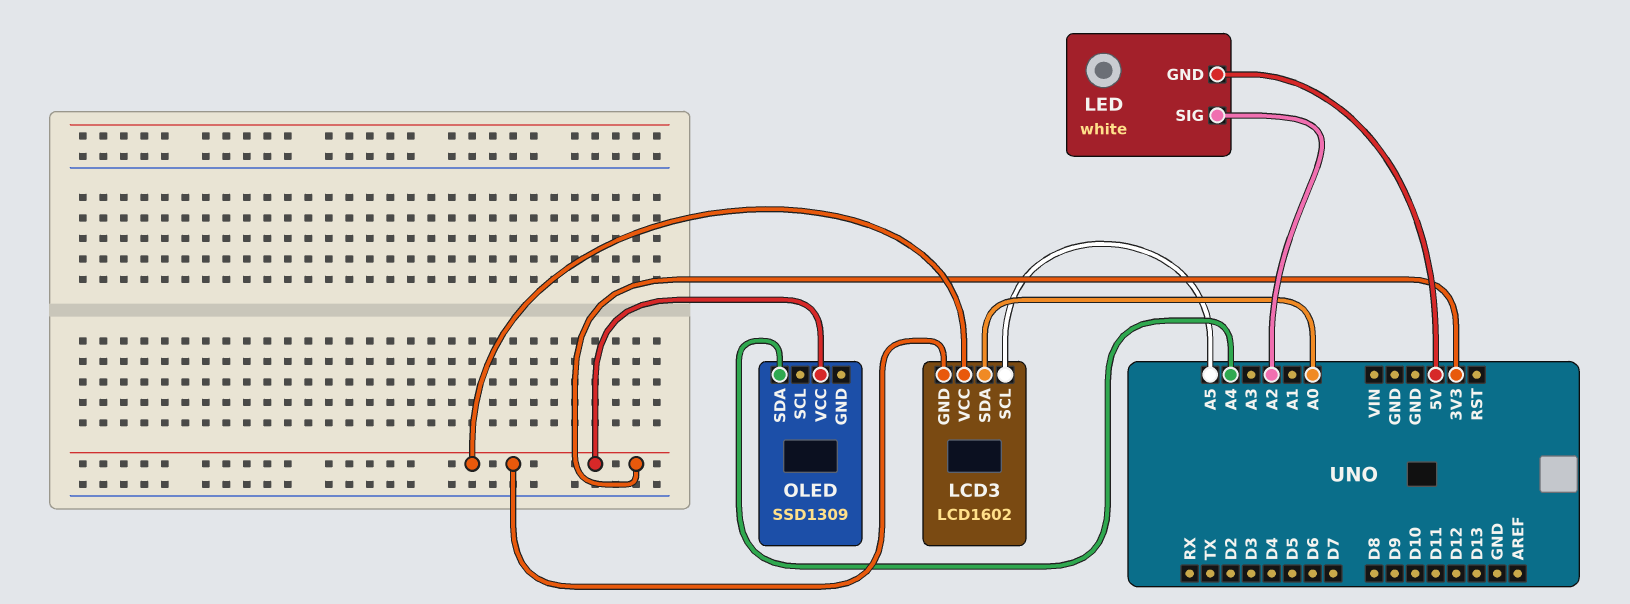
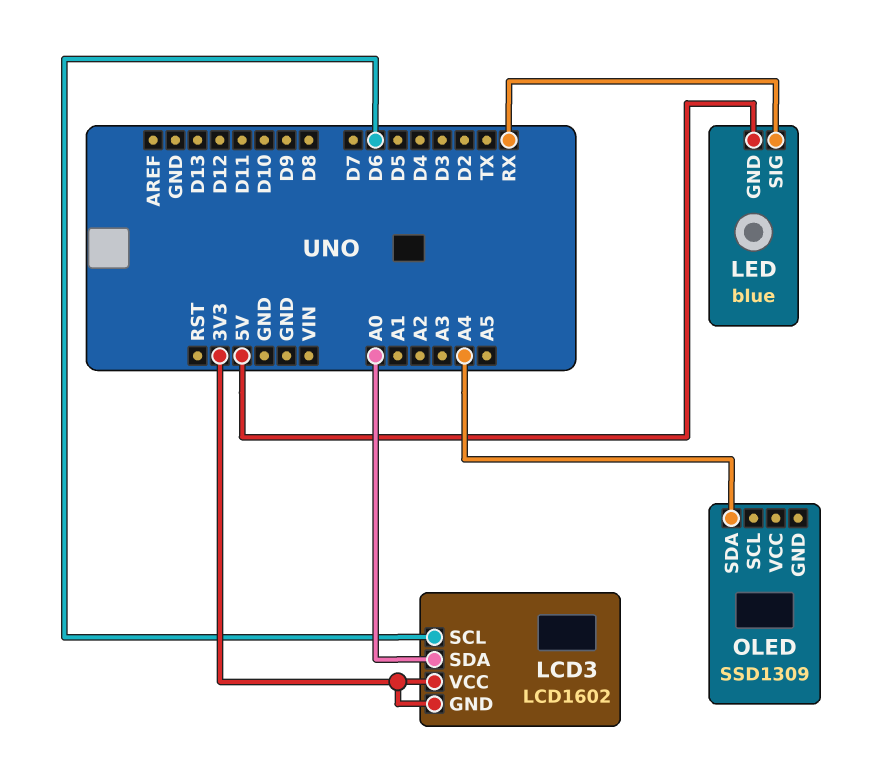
LCD3 pin SCL: A5 -> D6
LED: white -> blue
LED pin SIG: A2 -> RX
OLED pin VCC: 3V3 -> none

